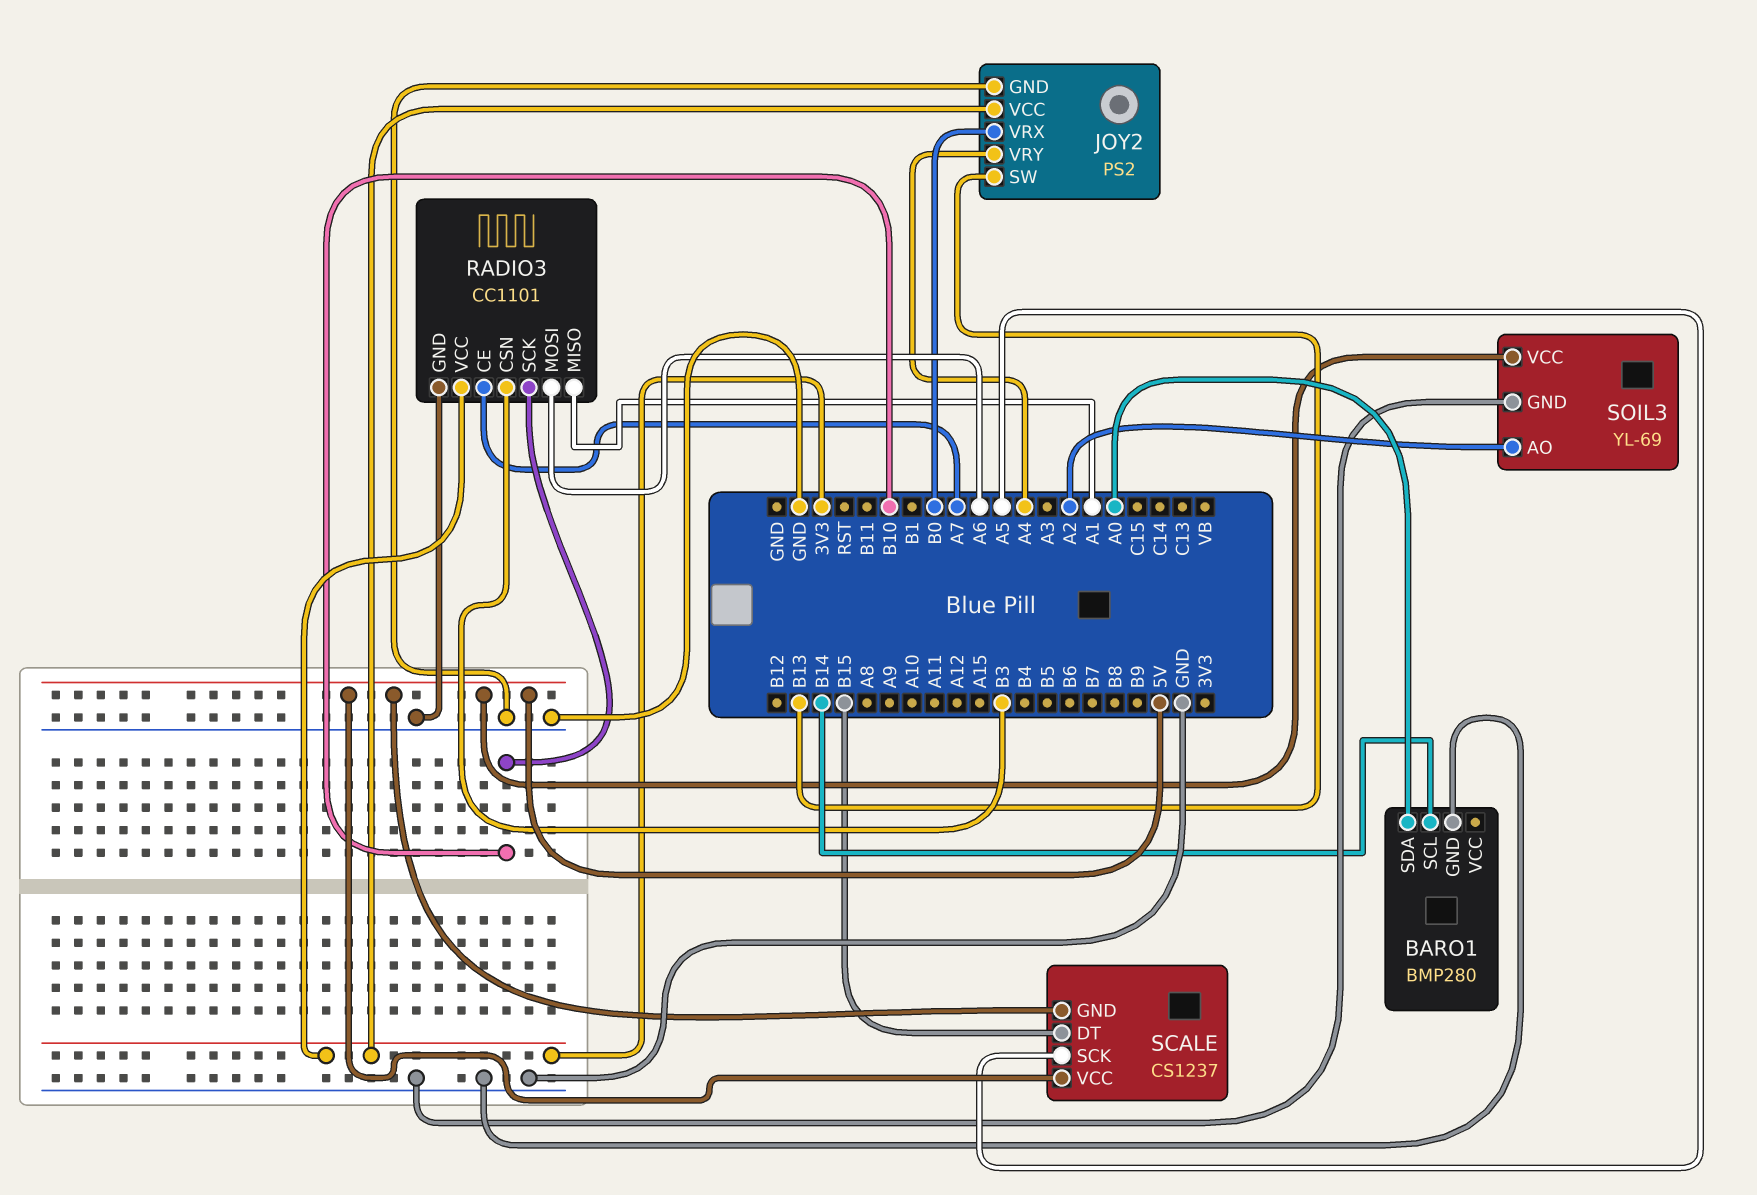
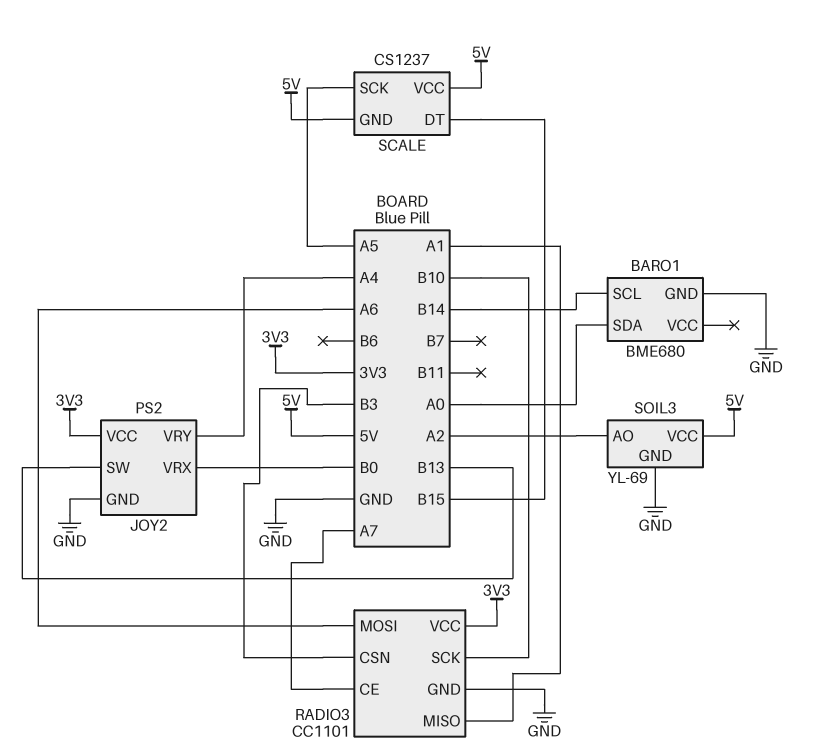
BARO1: BMP280 -> BME680

